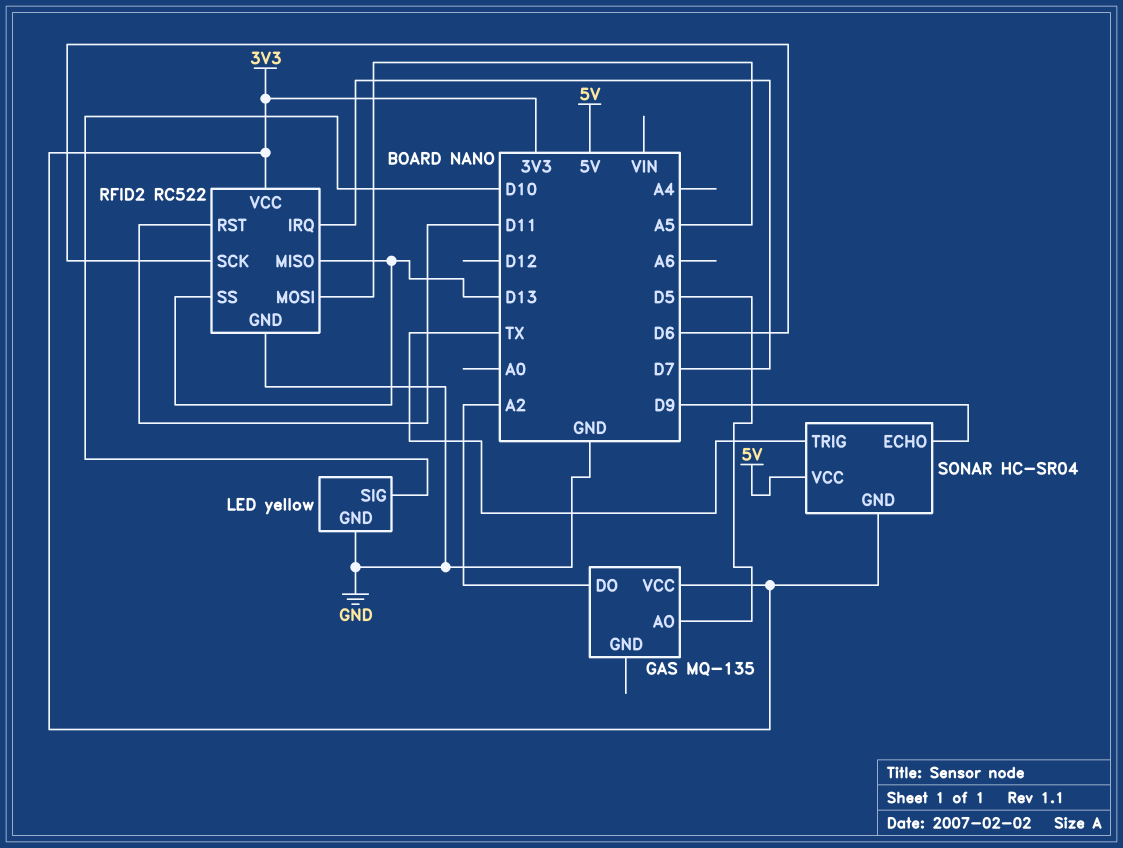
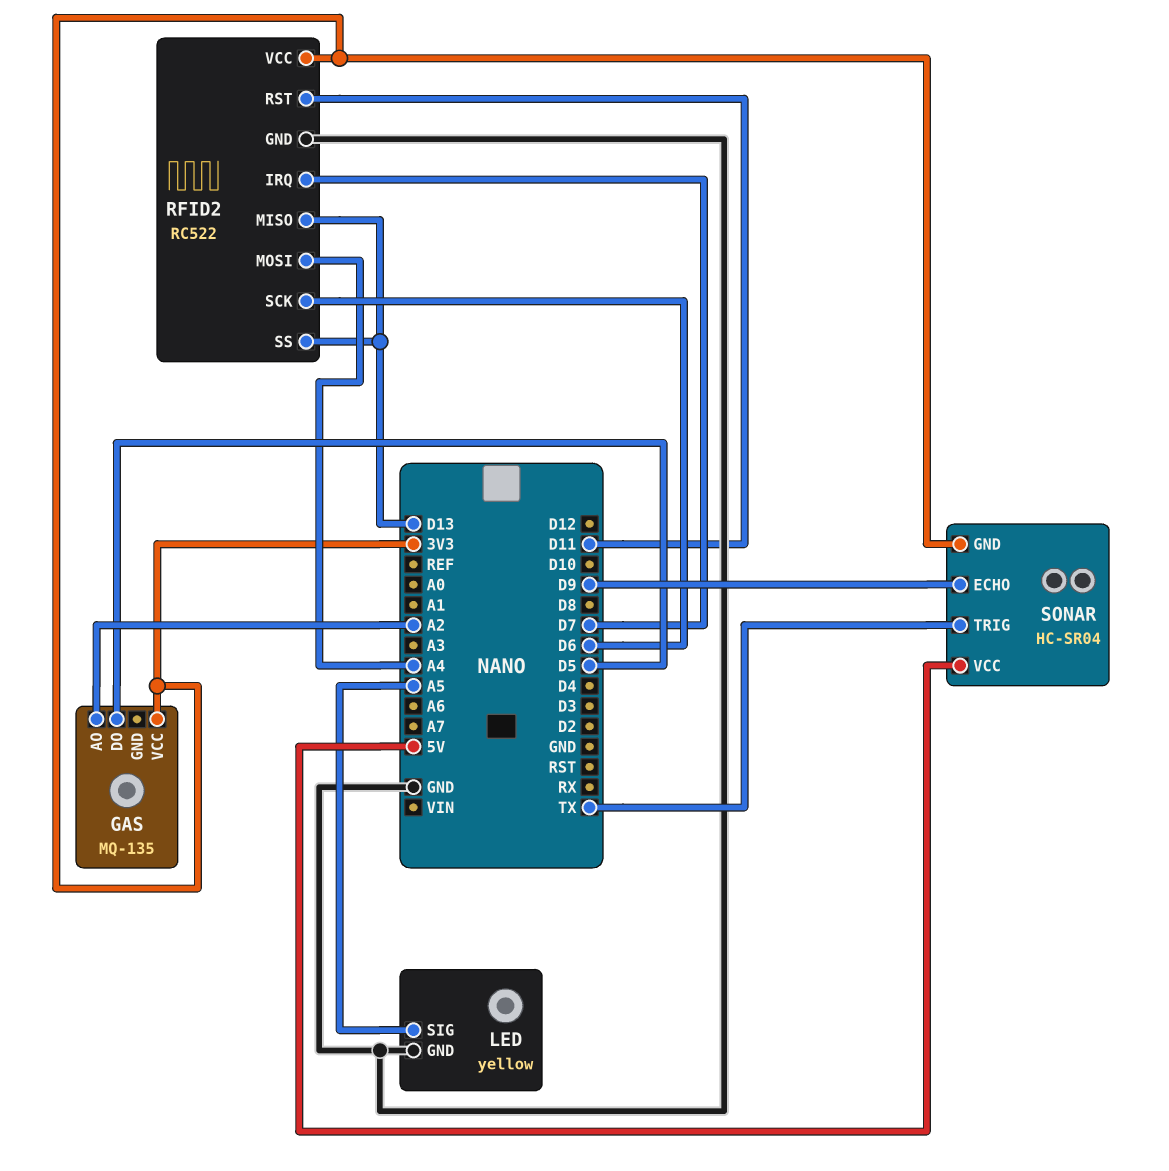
GAS pin AO: D5 -> A2
GAS pin DO: A2 -> D5
LED pin SIG: D10 -> A5
RFID2 pin MOSI: A5 -> A4

